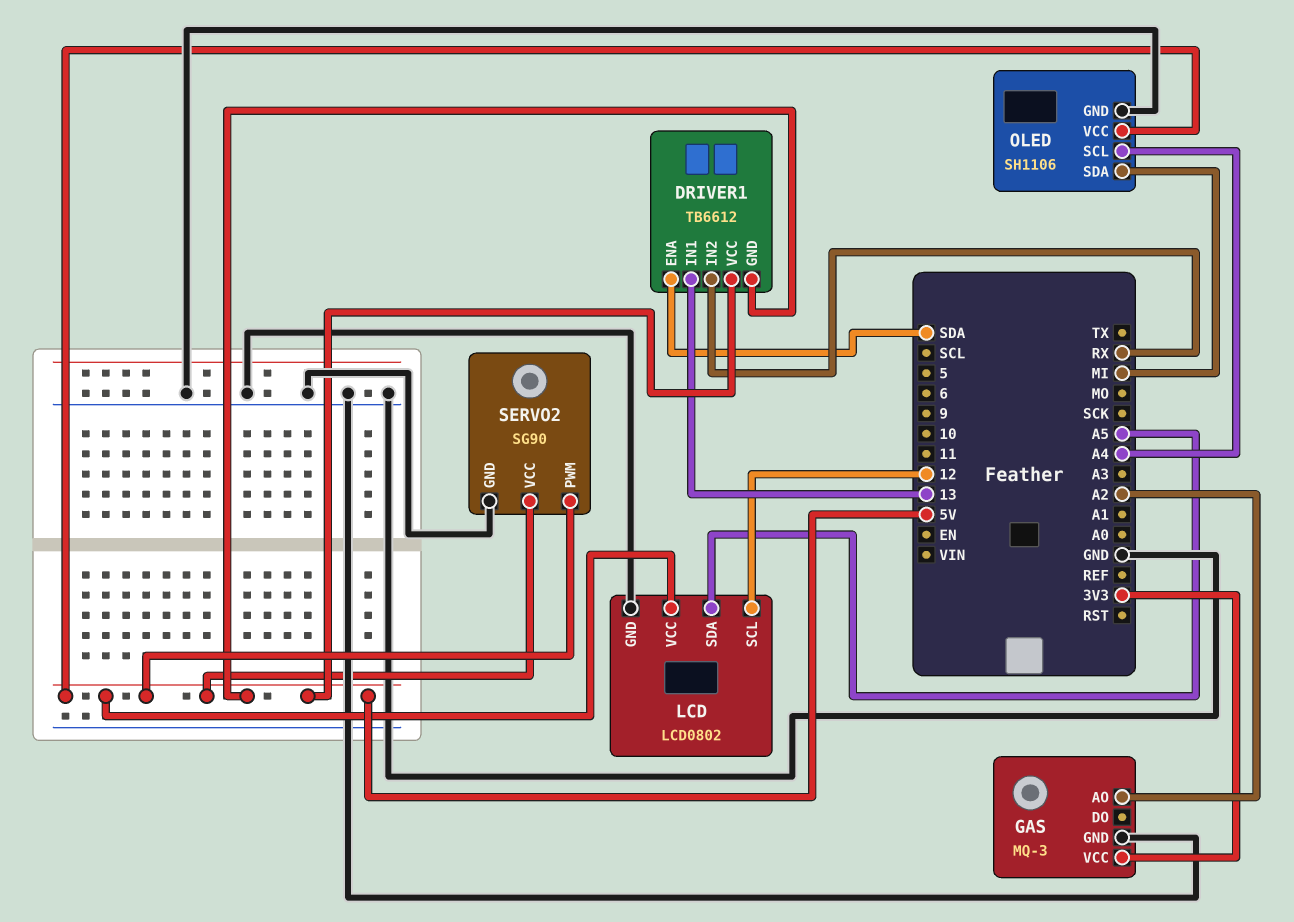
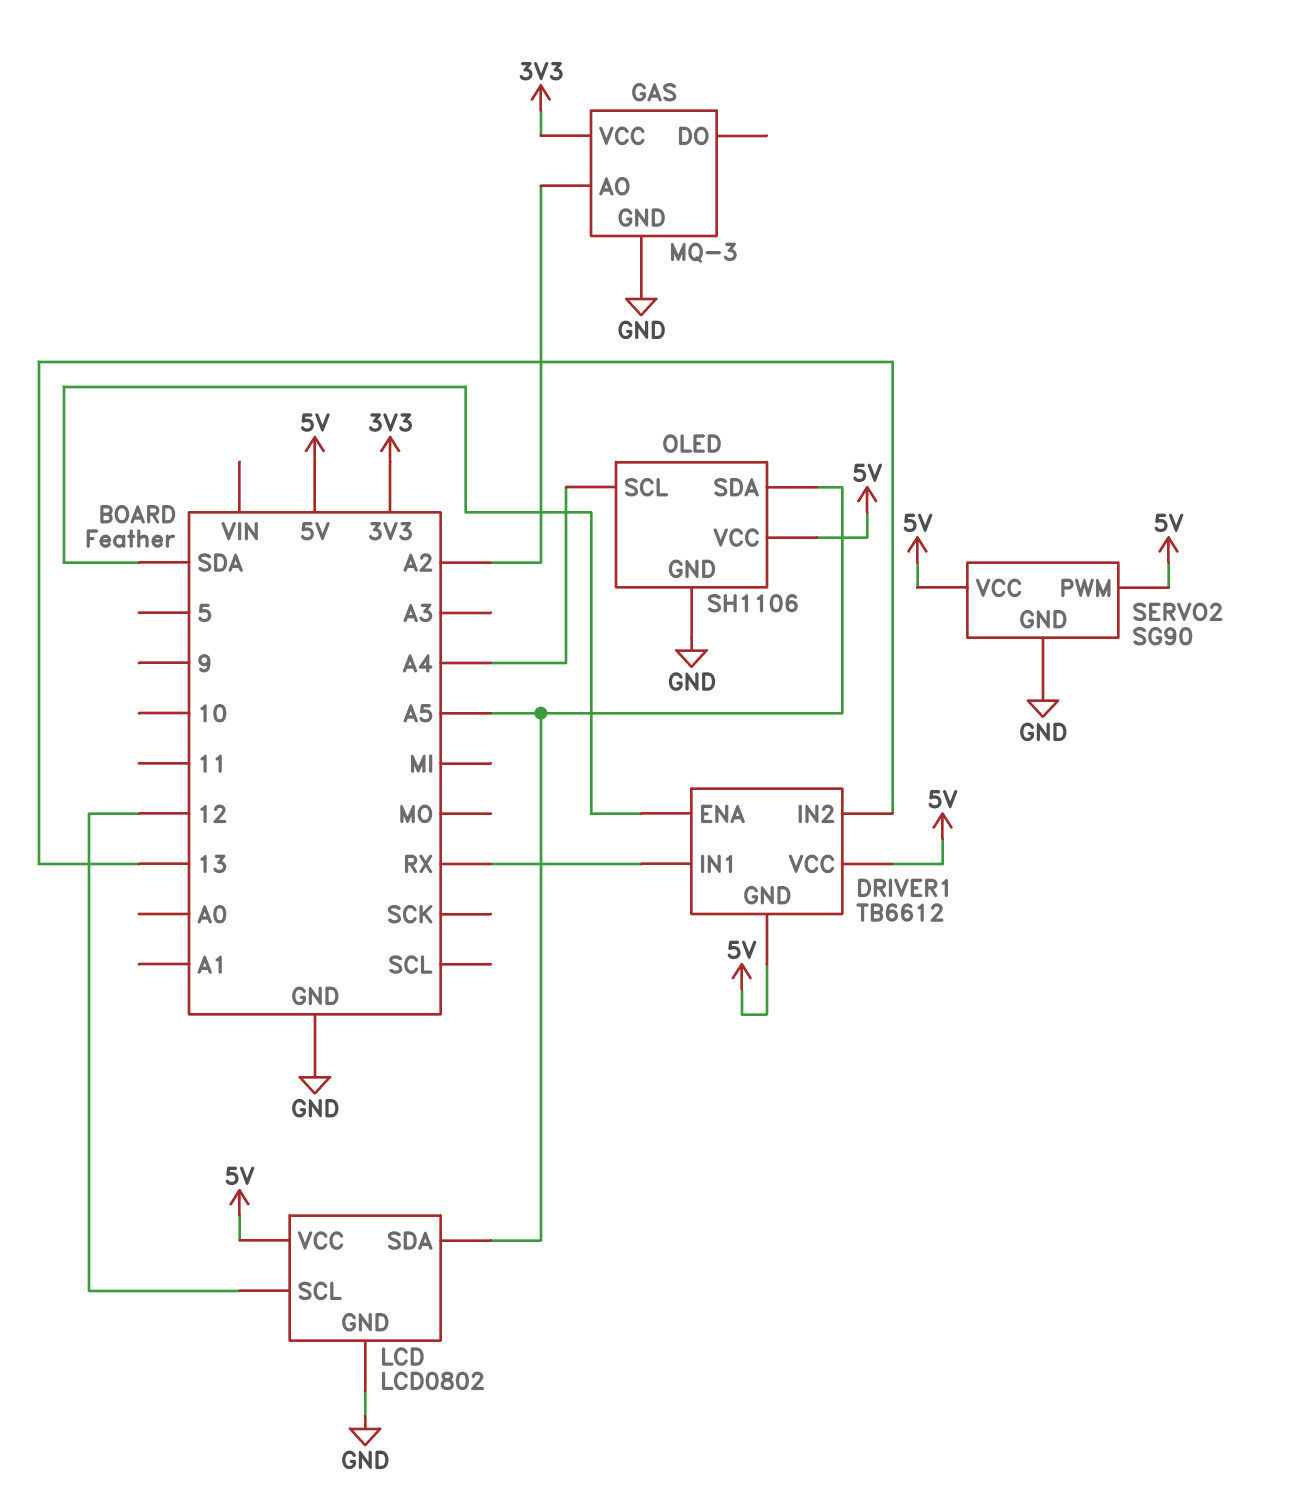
DRIVER1 pin IN1: 13 -> RX
DRIVER1 pin IN2: RX -> 13
OLED pin SDA: MI -> A5

